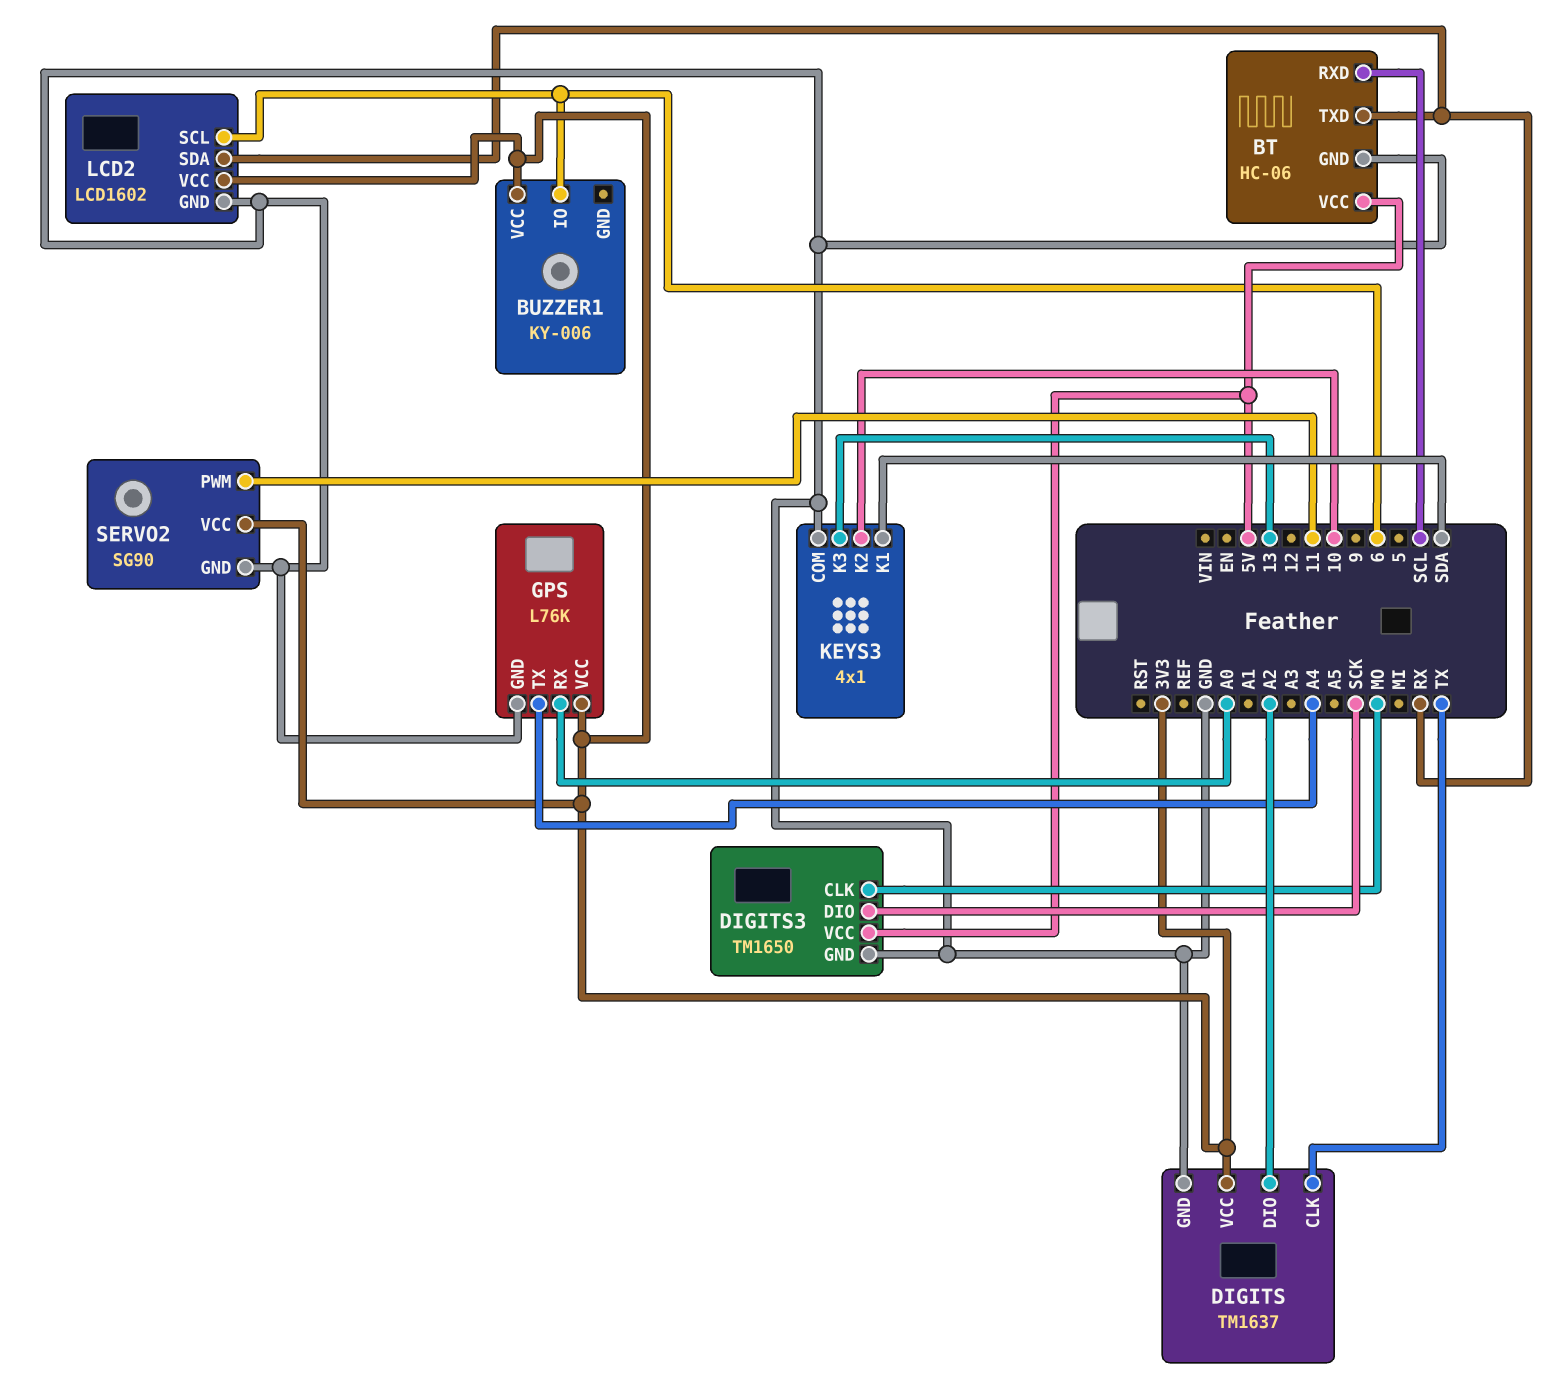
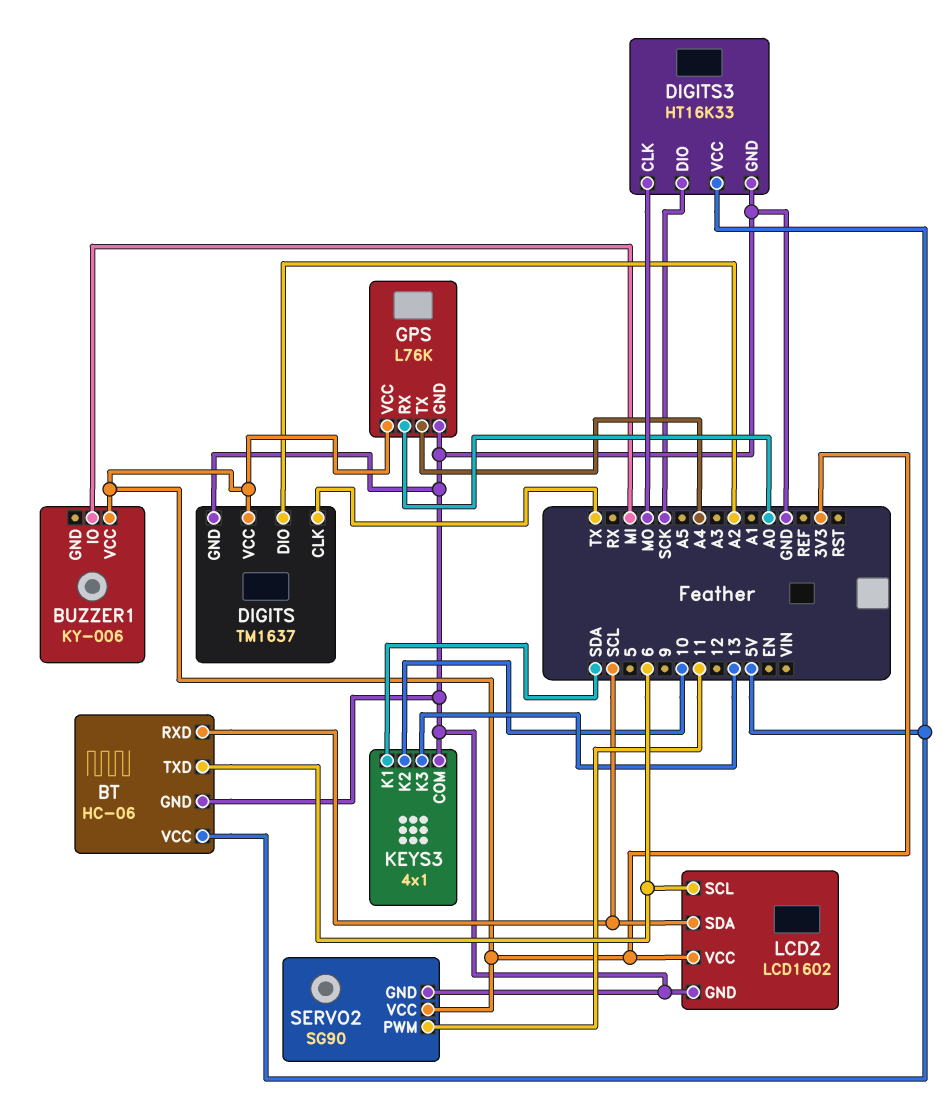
BT pin TXD: RX -> 6
BUZZER1 pin IO: 6 -> MI
DIGITS3: TM1650 -> HT16K33
LCD2 pin SDA: RX -> SCL

